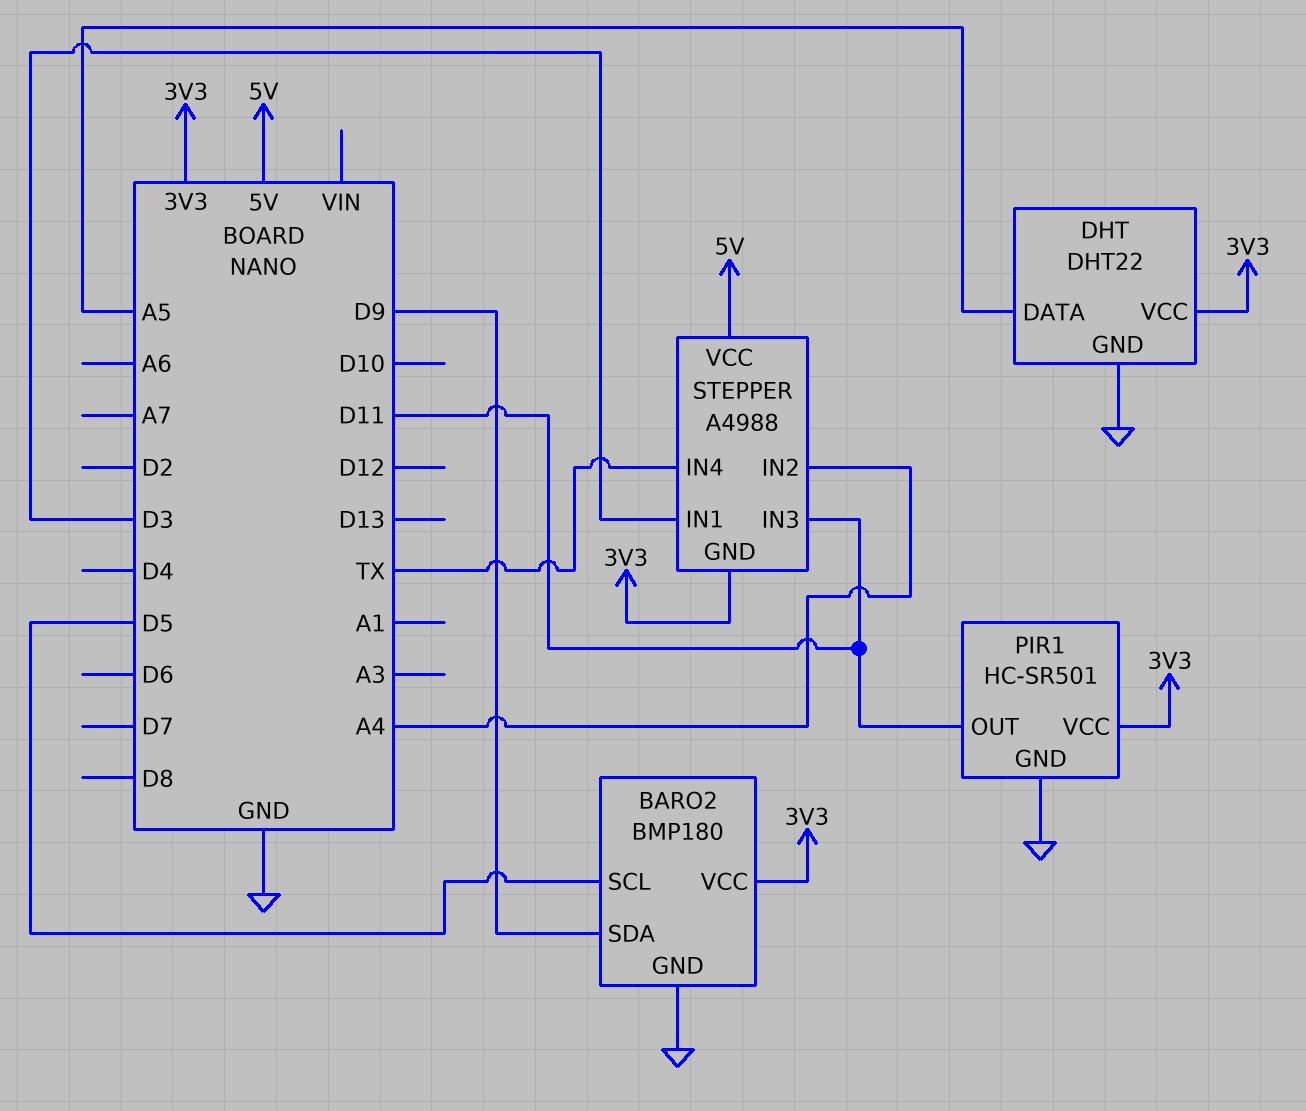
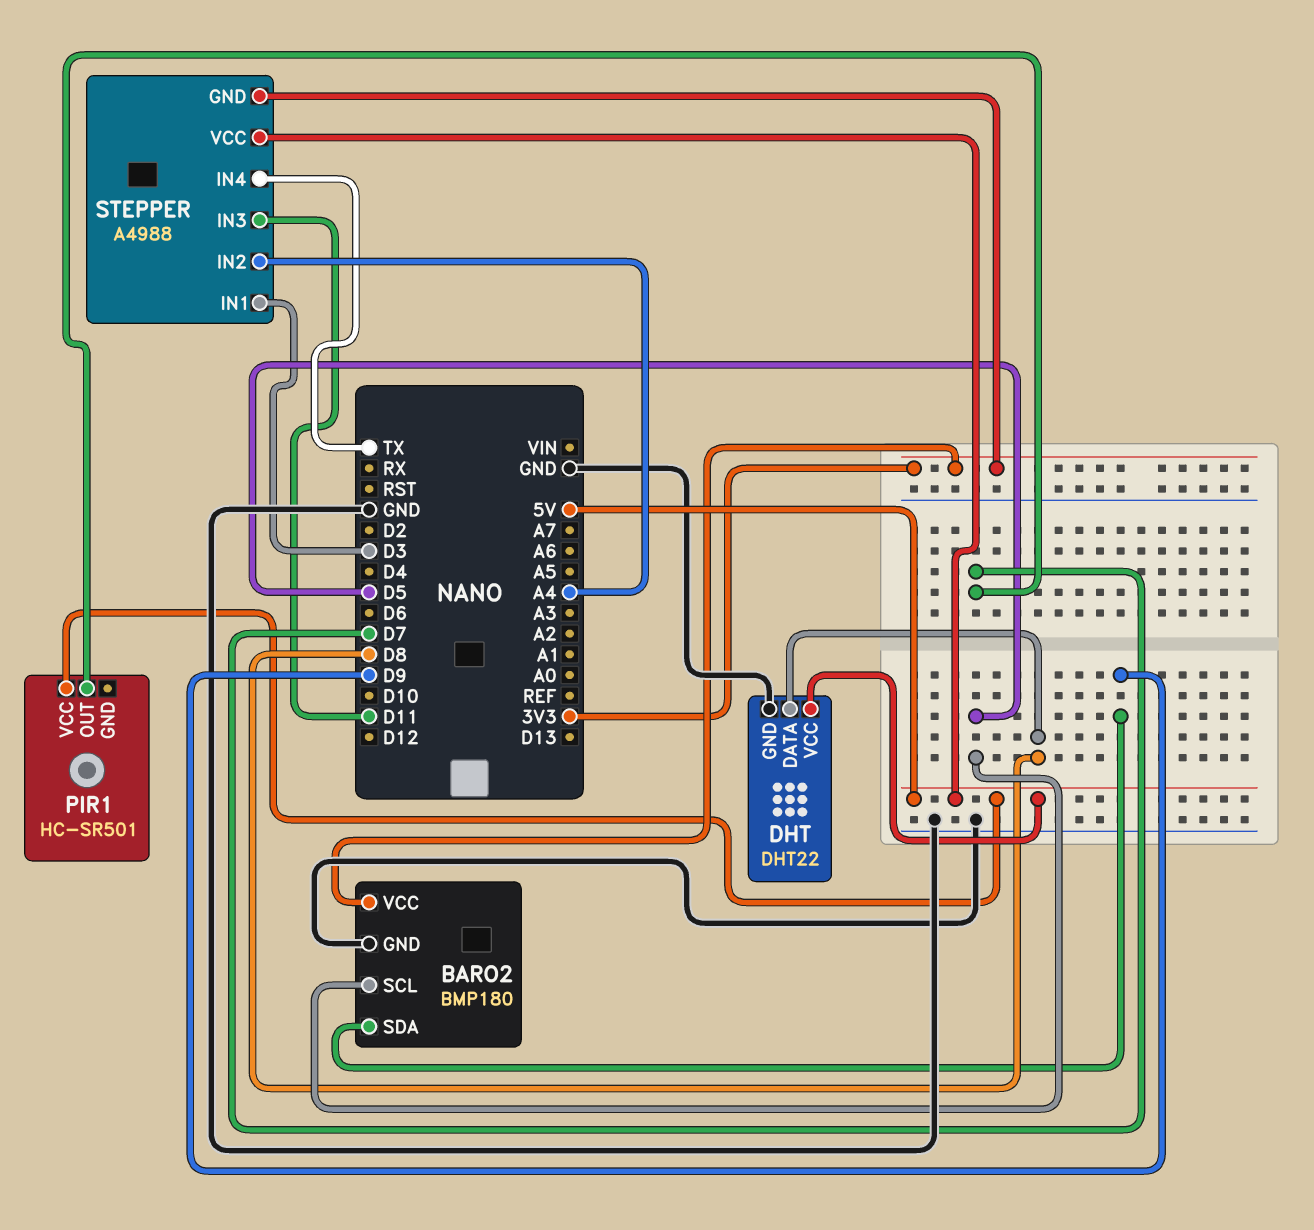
DHT pin DATA: A5 -> D8
DHT pin VCC: 3V3 -> 5V
PIR1 pin GND: GND -> none
PIR1 pin OUT: D11 -> D7
PIR1 pin VCC: 3V3 -> 5V

